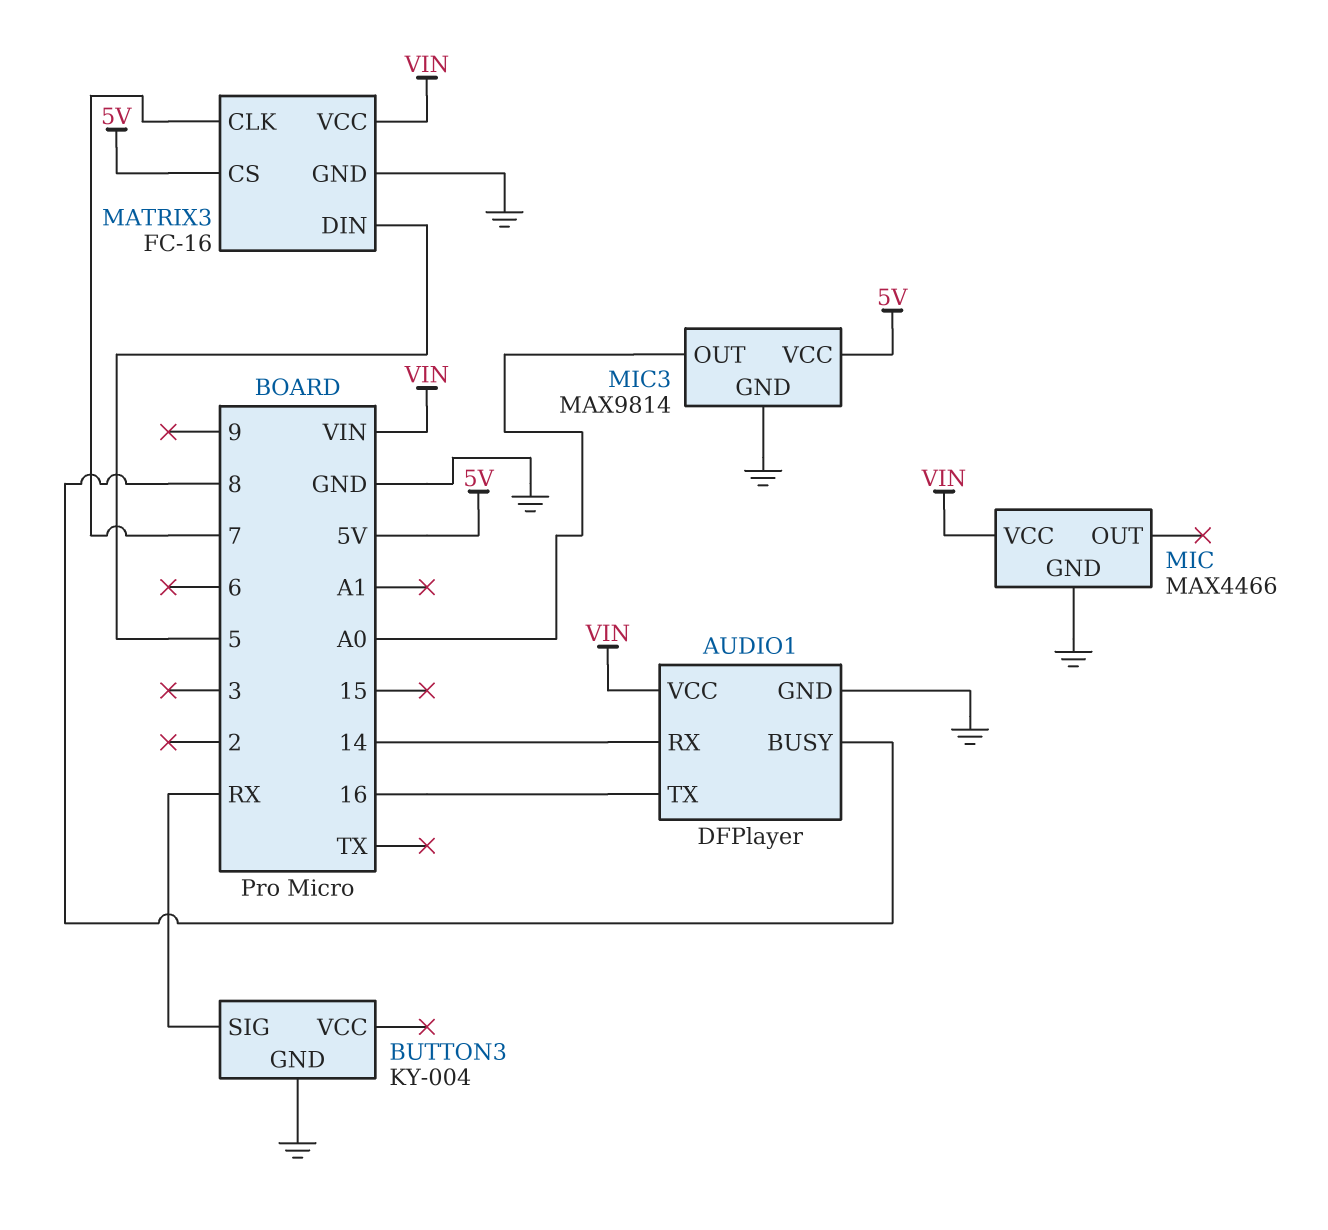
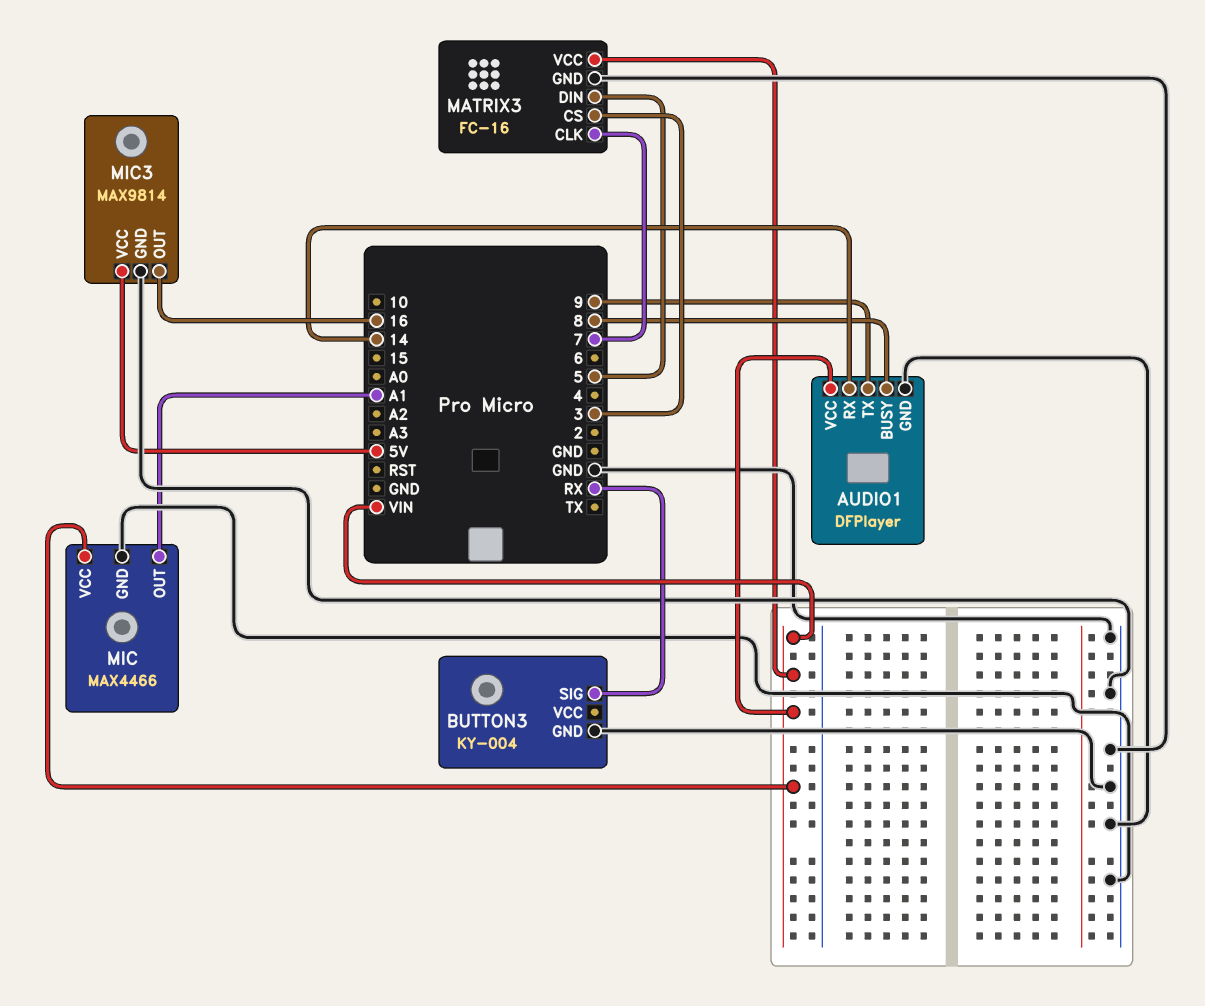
AUDIO1 pin TX: 16 -> 9
MATRIX3 pin CS: 5V -> 3
MIC pin OUT: none -> A1
MIC3 pin OUT: A0 -> 16

